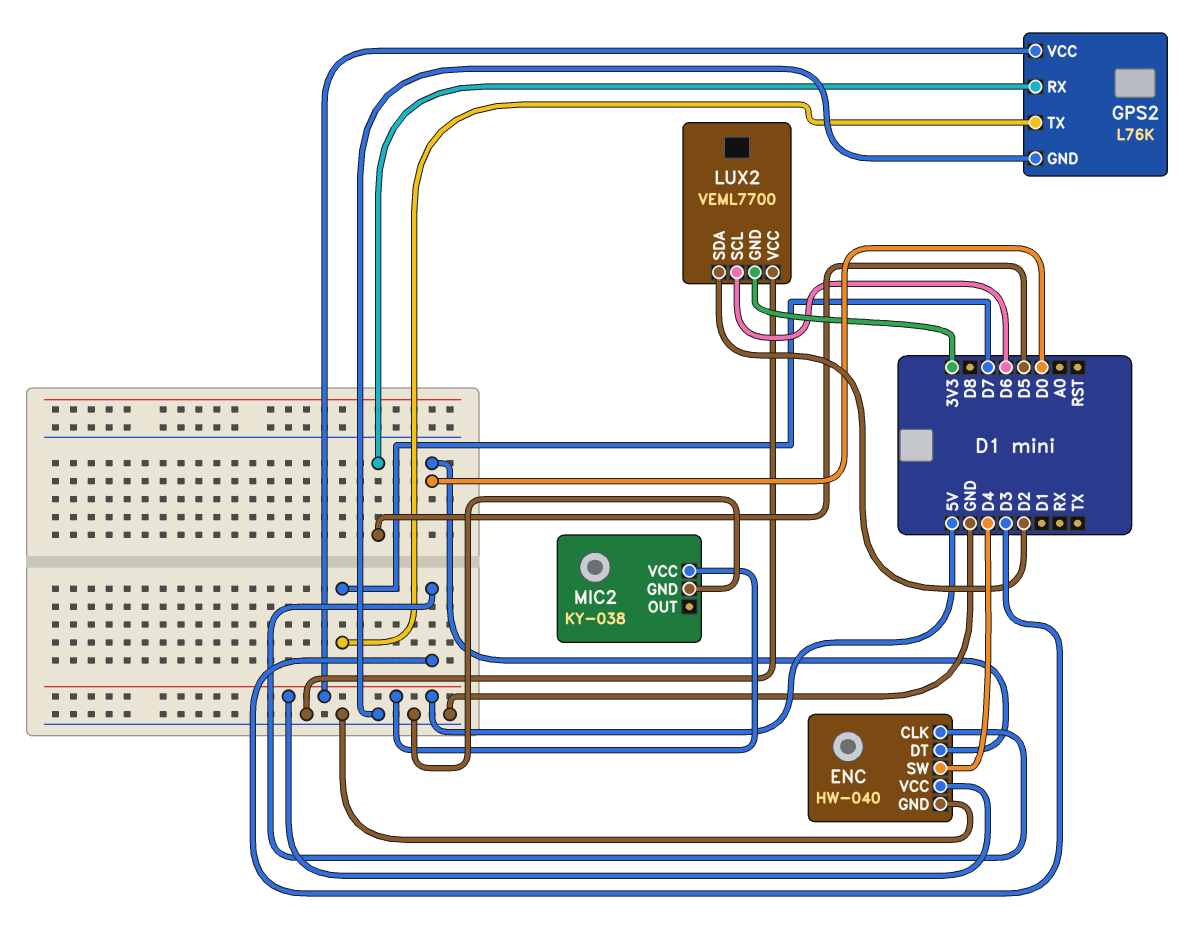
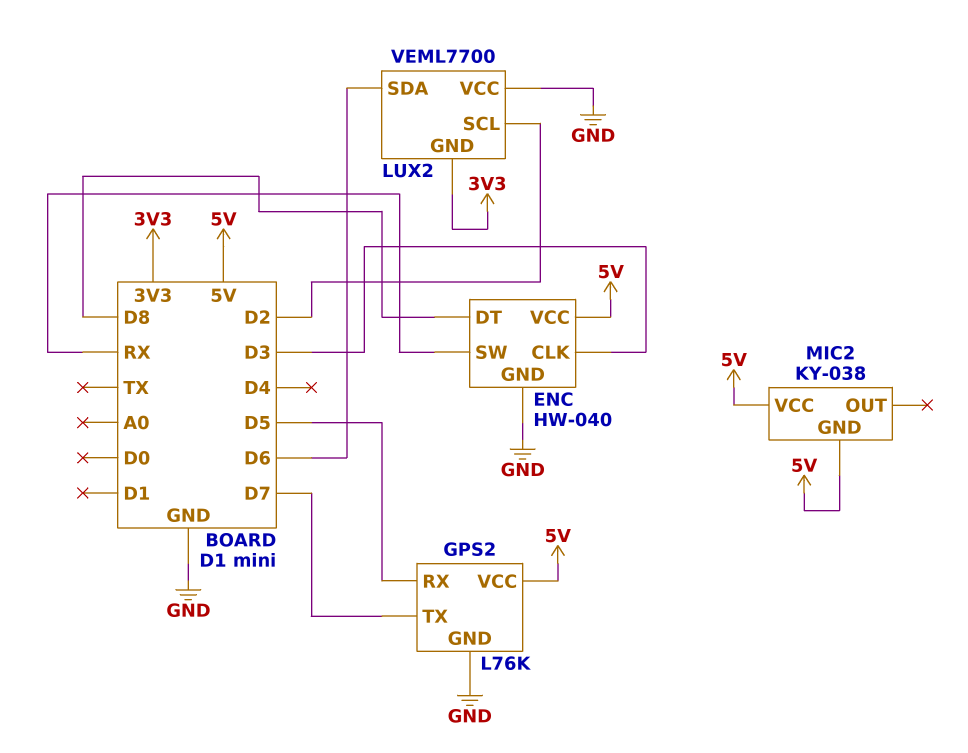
ENC pin DT: D0 -> D8
ENC pin SW: D4 -> RX
LUX2 pin SCL: D6 -> D2
LUX2 pin SDA: D2 -> D6
MIC2 pin GND: GND -> 5V

